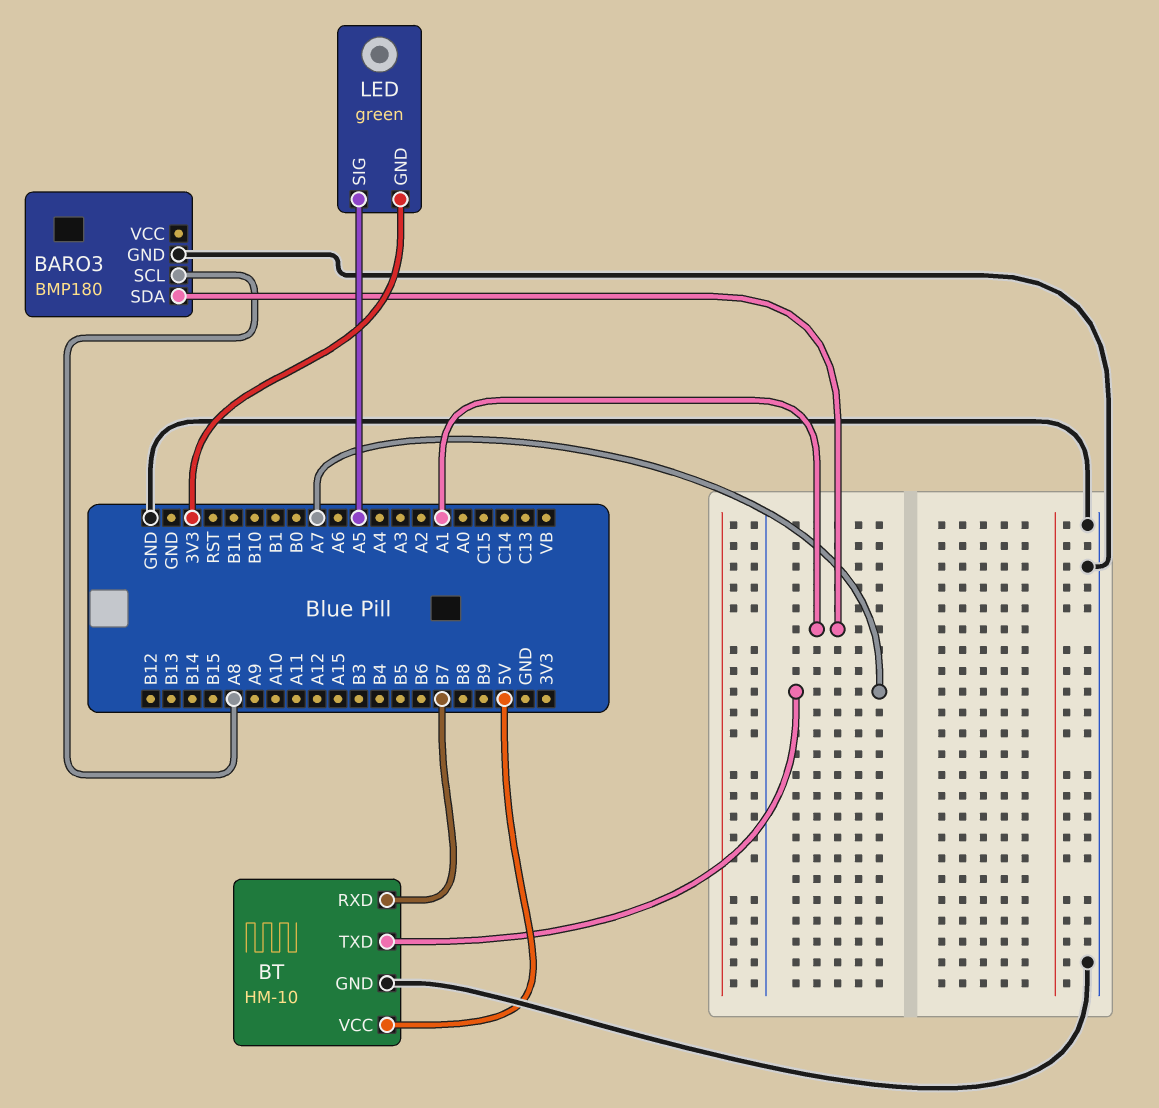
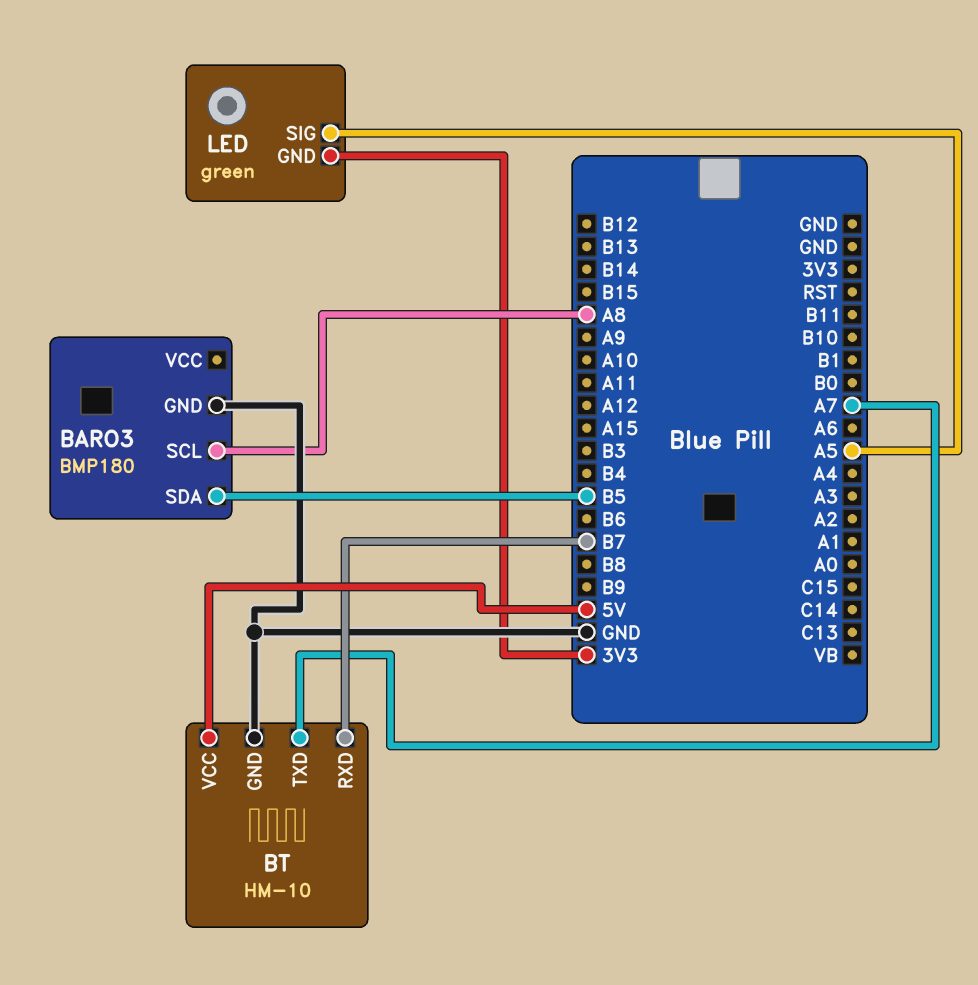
BARO3 pin SDA: A1 -> B5

